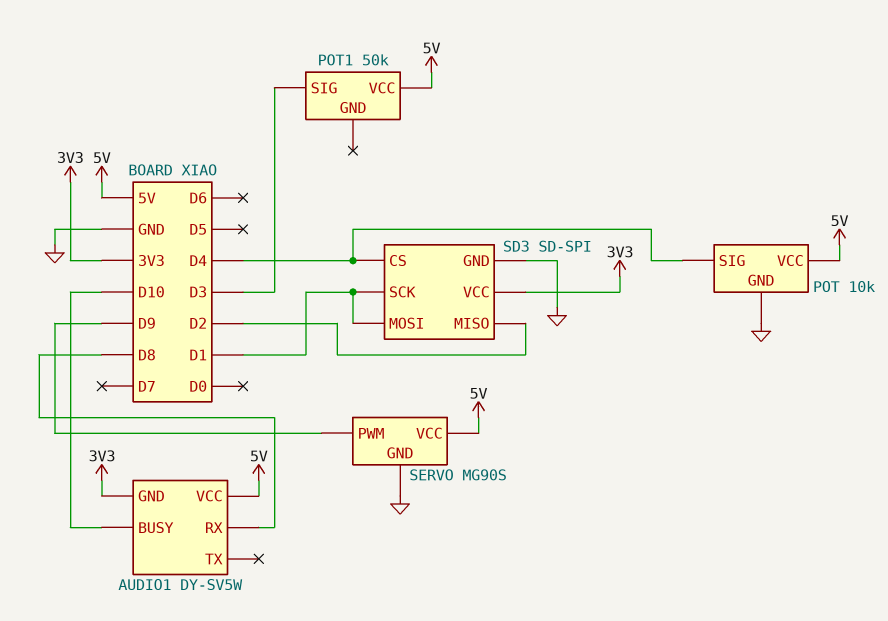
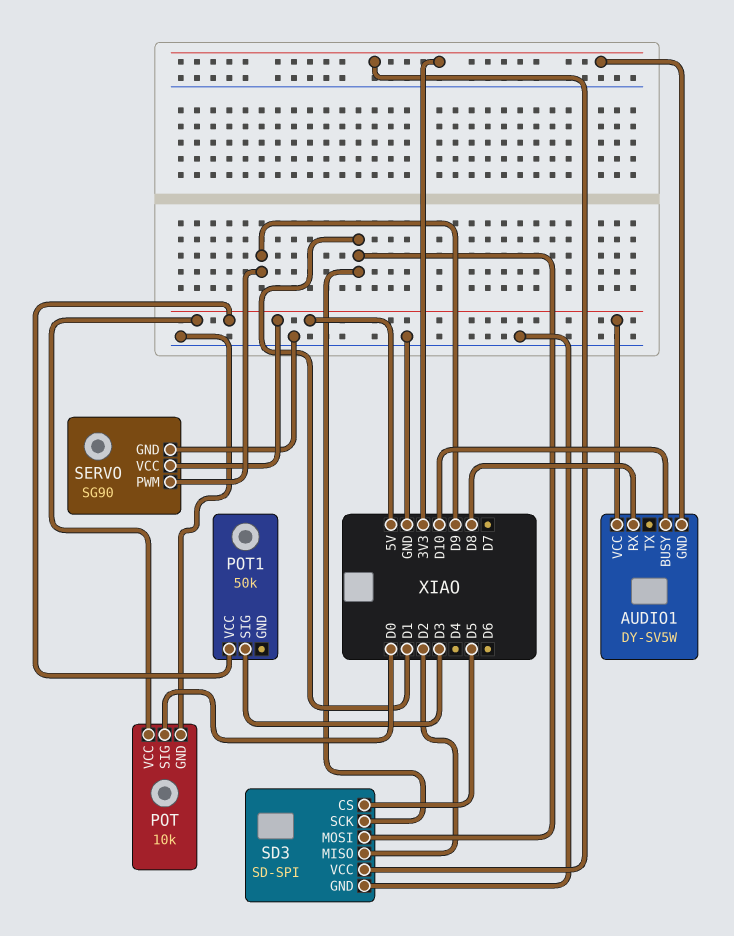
POT pin SIG: D4 -> D0
SD3 pin CS: D4 -> D5
SERVO: MG90S -> SG90

